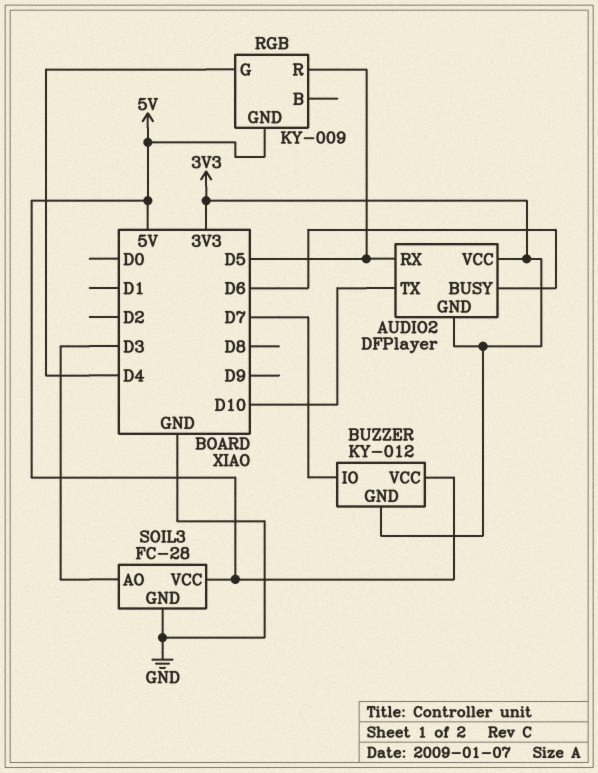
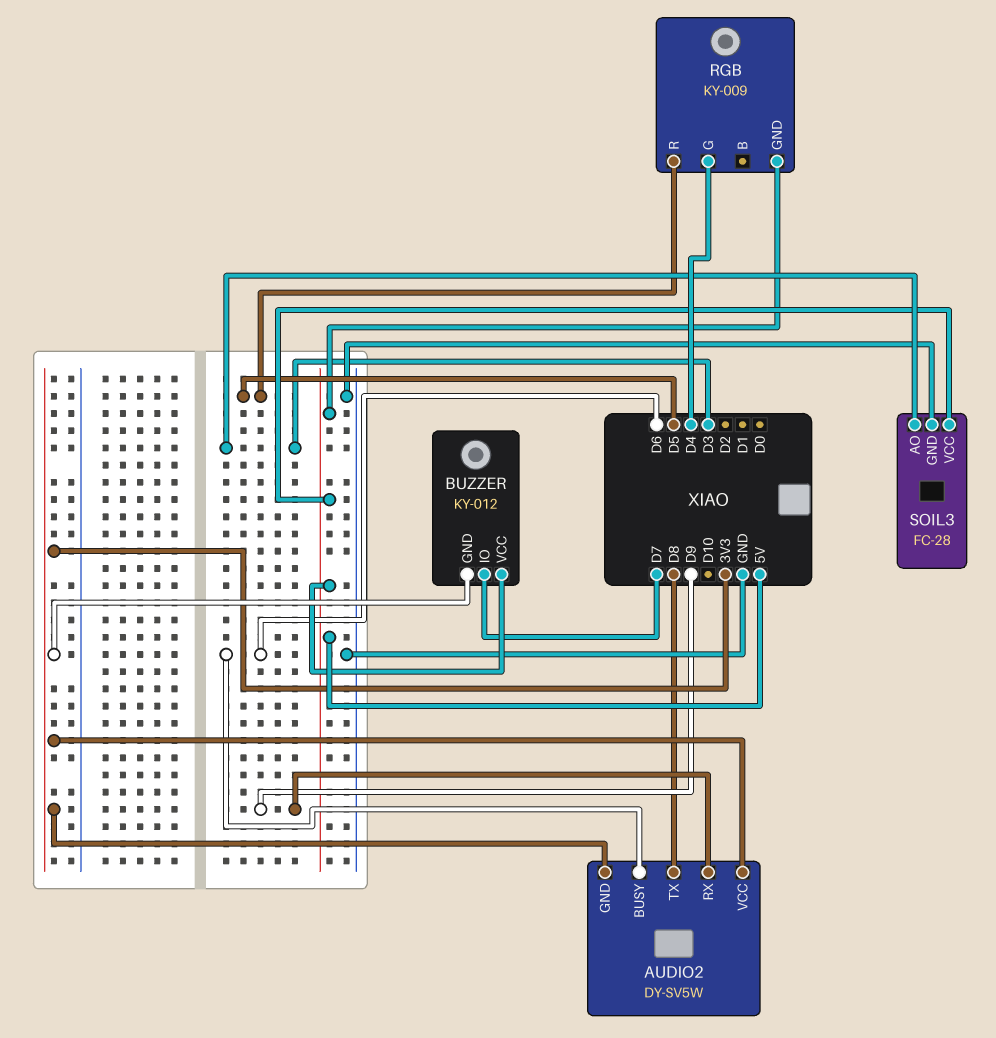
AUDIO2: DFPlayer -> DY-SV5W
AUDIO2 pin RX: D5 -> D9
AUDIO2 pin TX: D10 -> D8

